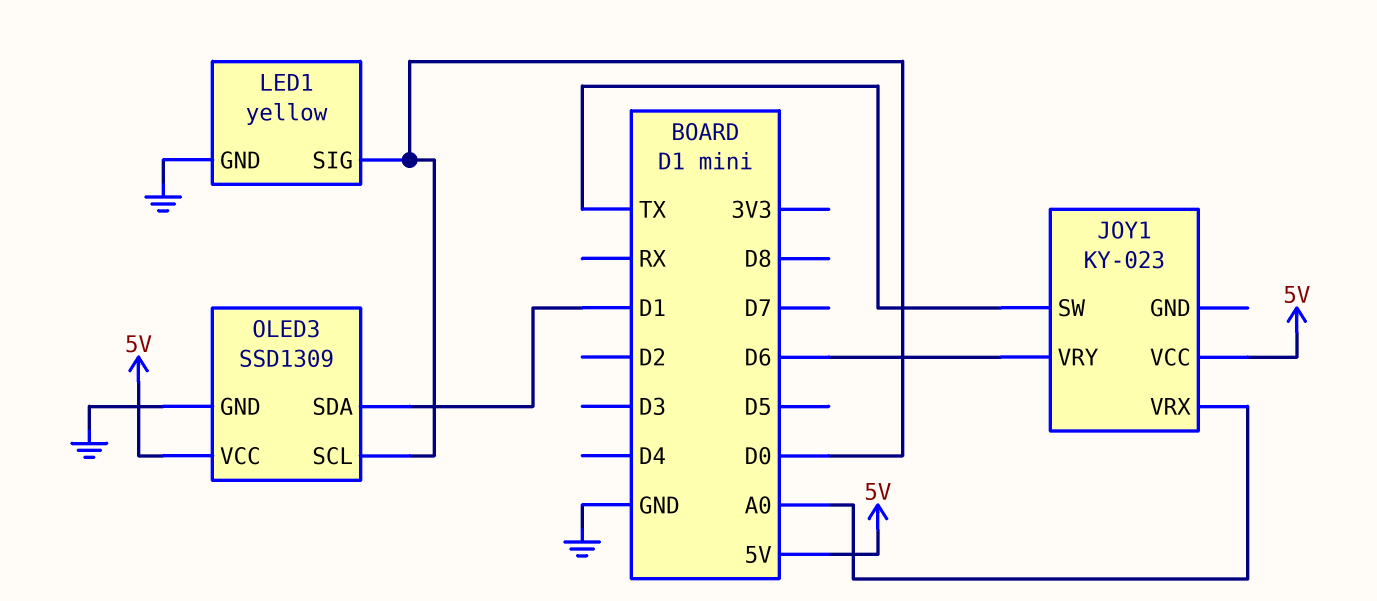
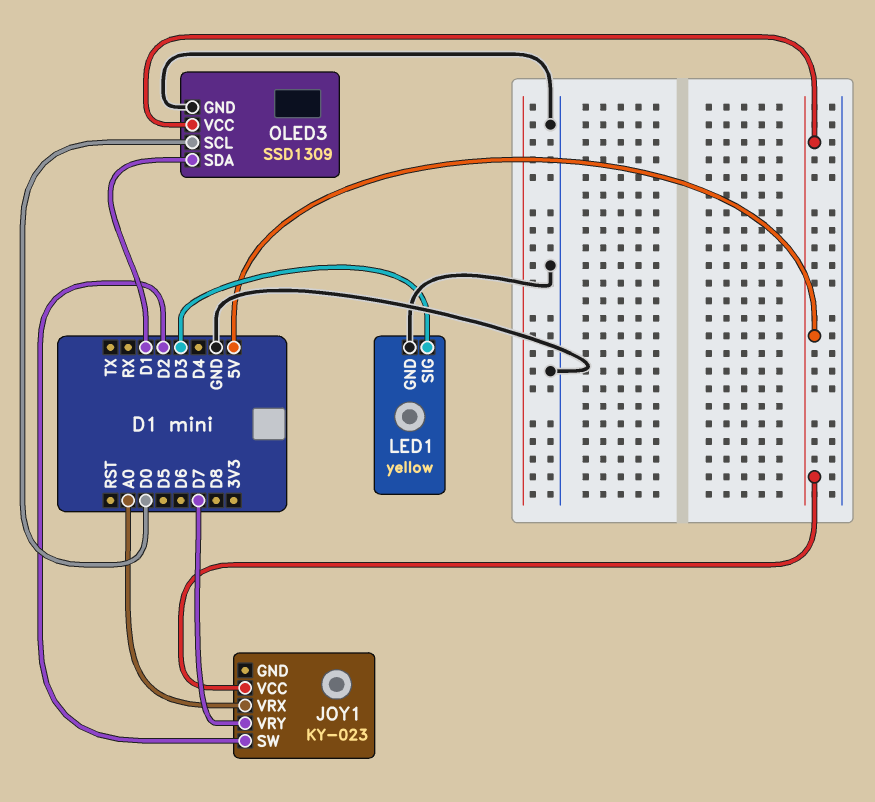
JOY1 pin SW: TX -> D2
JOY1 pin VRY: D6 -> D7
LED1 pin SIG: D0 -> D3

